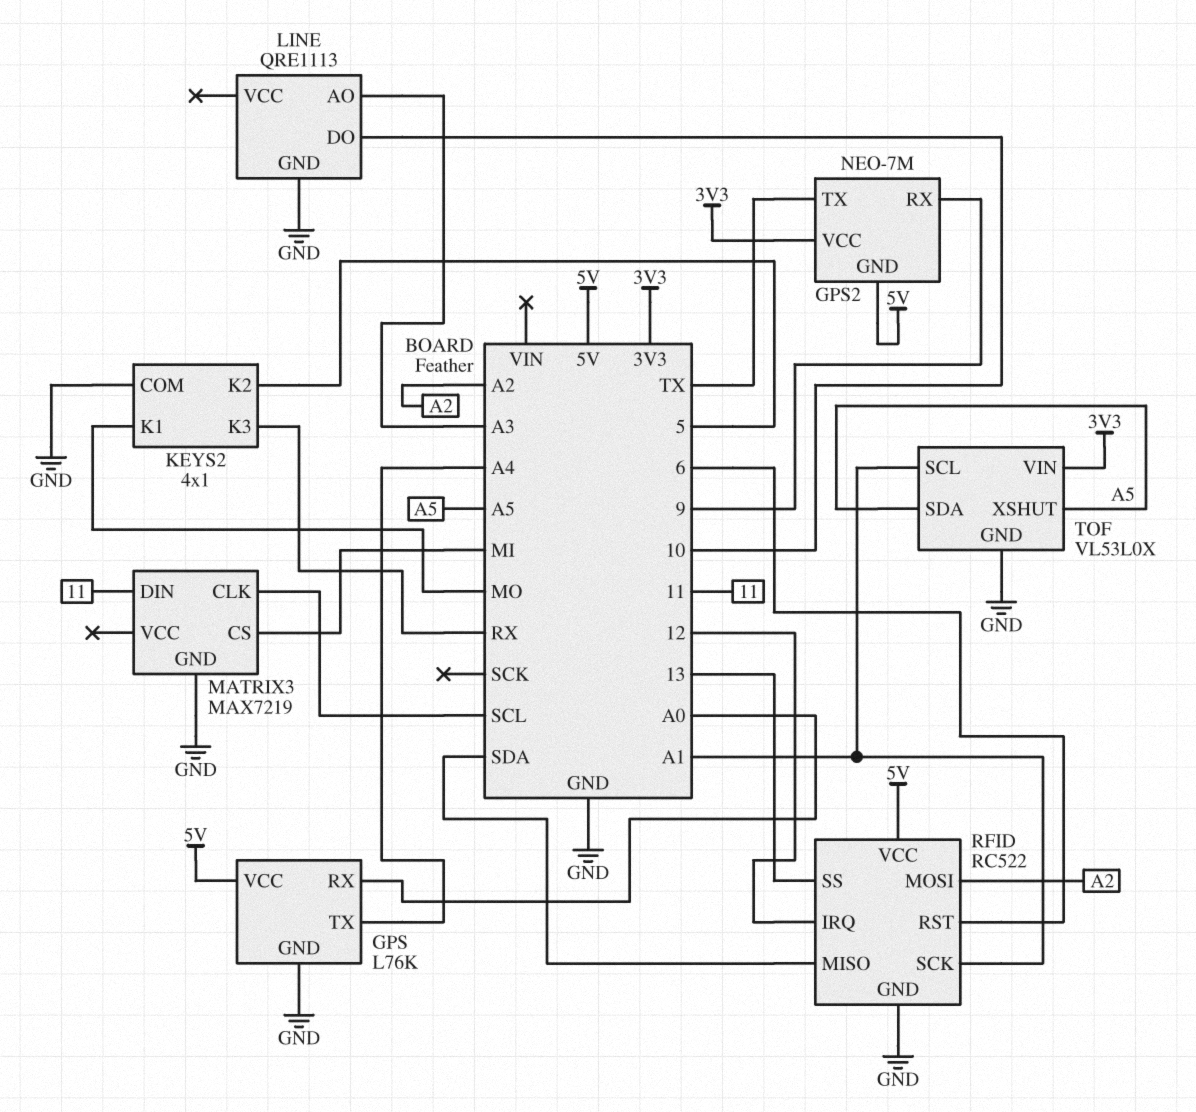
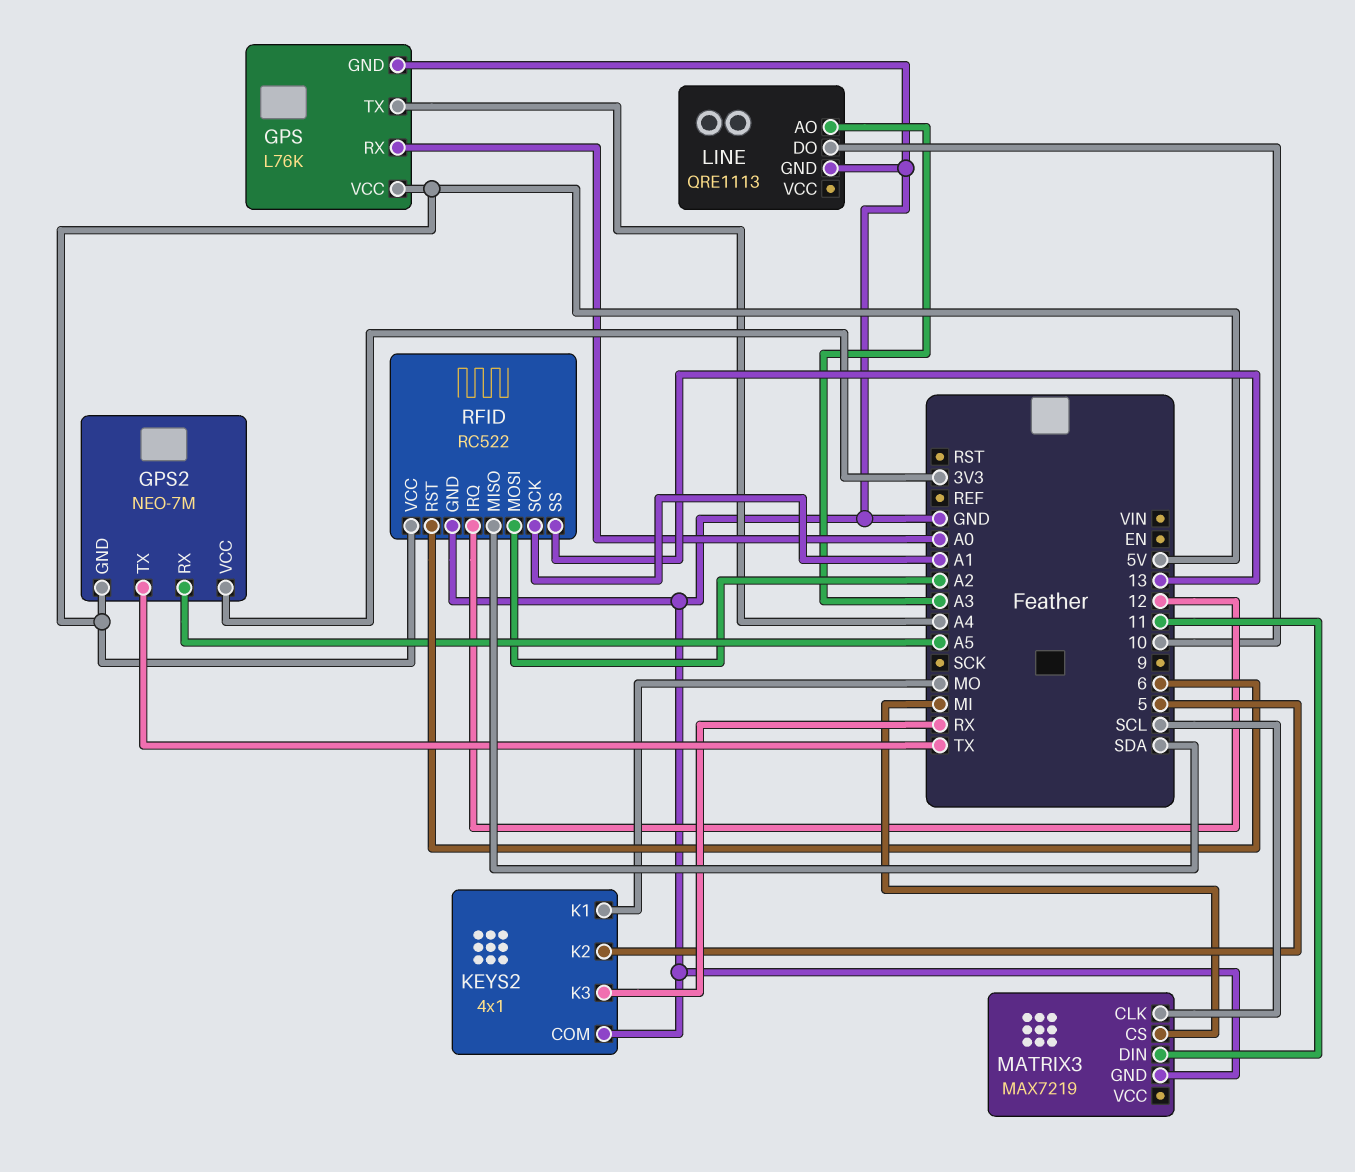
GPS2 pin RX: 9 -> A5
TOF: VL53L0X -> none
TOF pin GND: GND -> none
TOF pin SCL: A1 -> none
TOF pin SDA: A5 -> none
TOF pin VIN: 3V3 -> none
TOF pin XSHUT: A5 -> none

